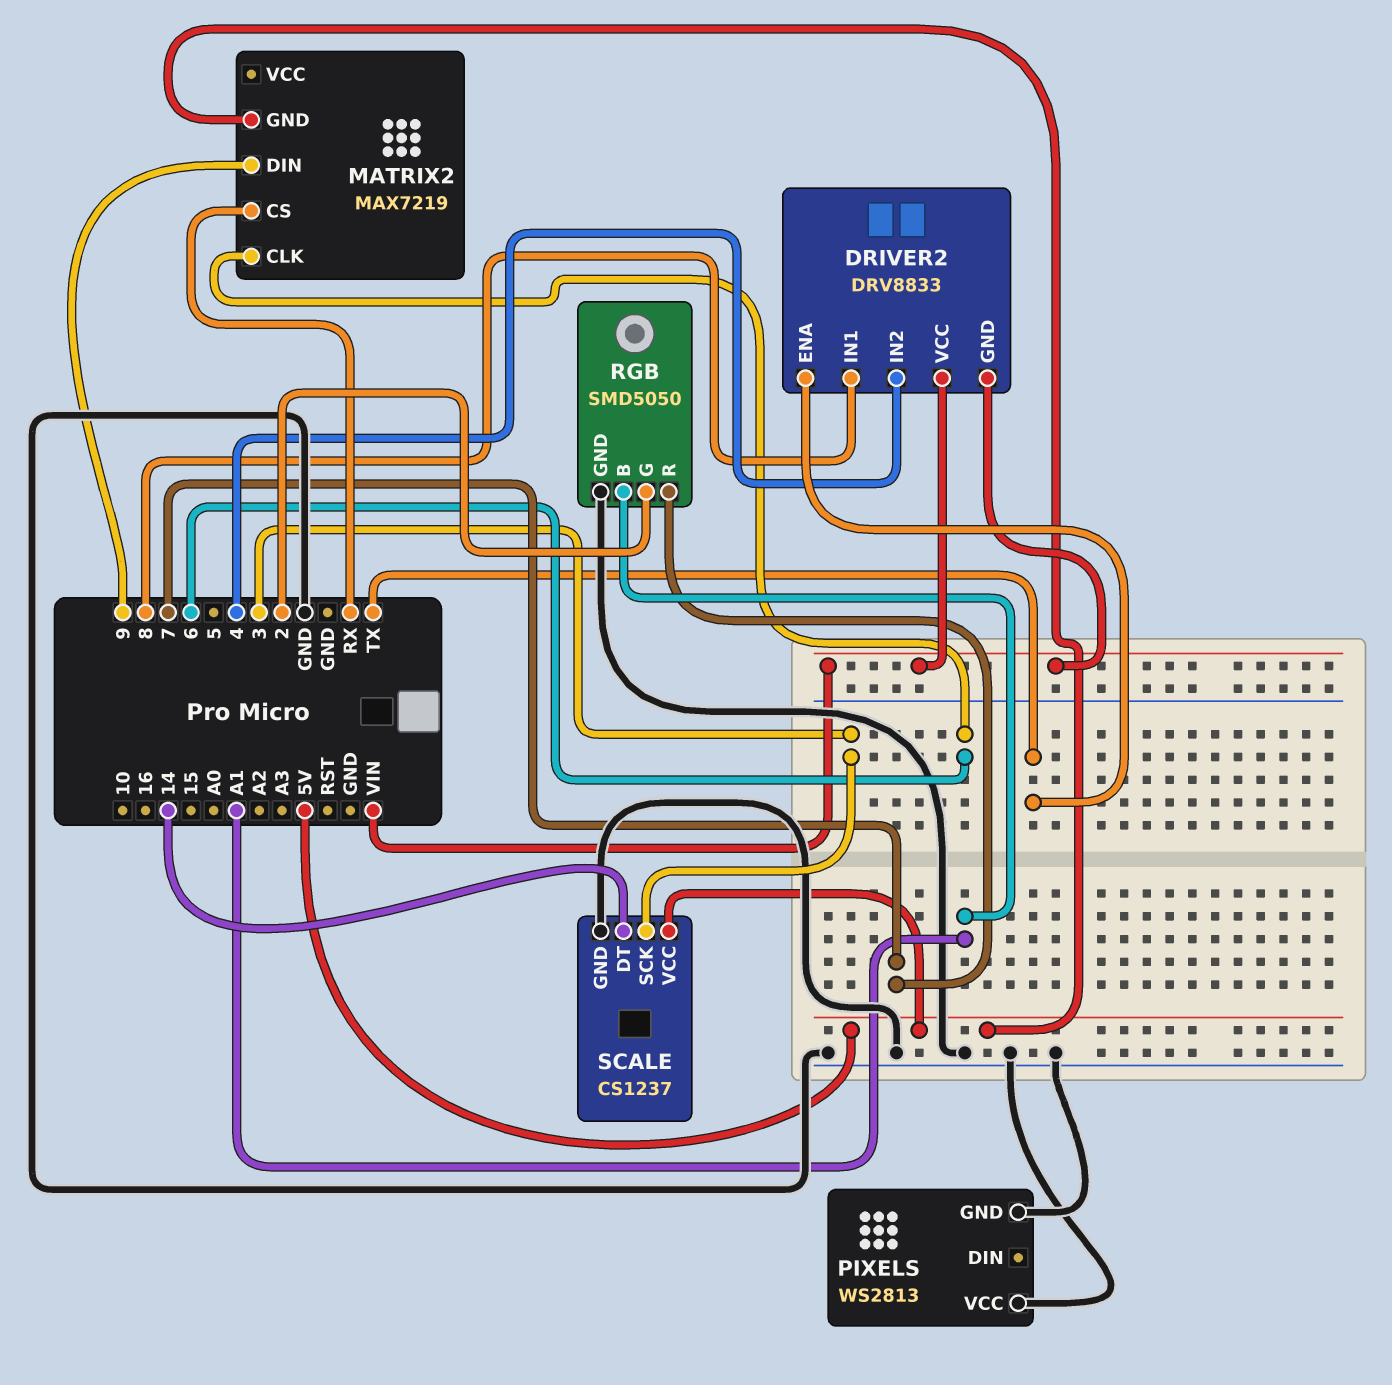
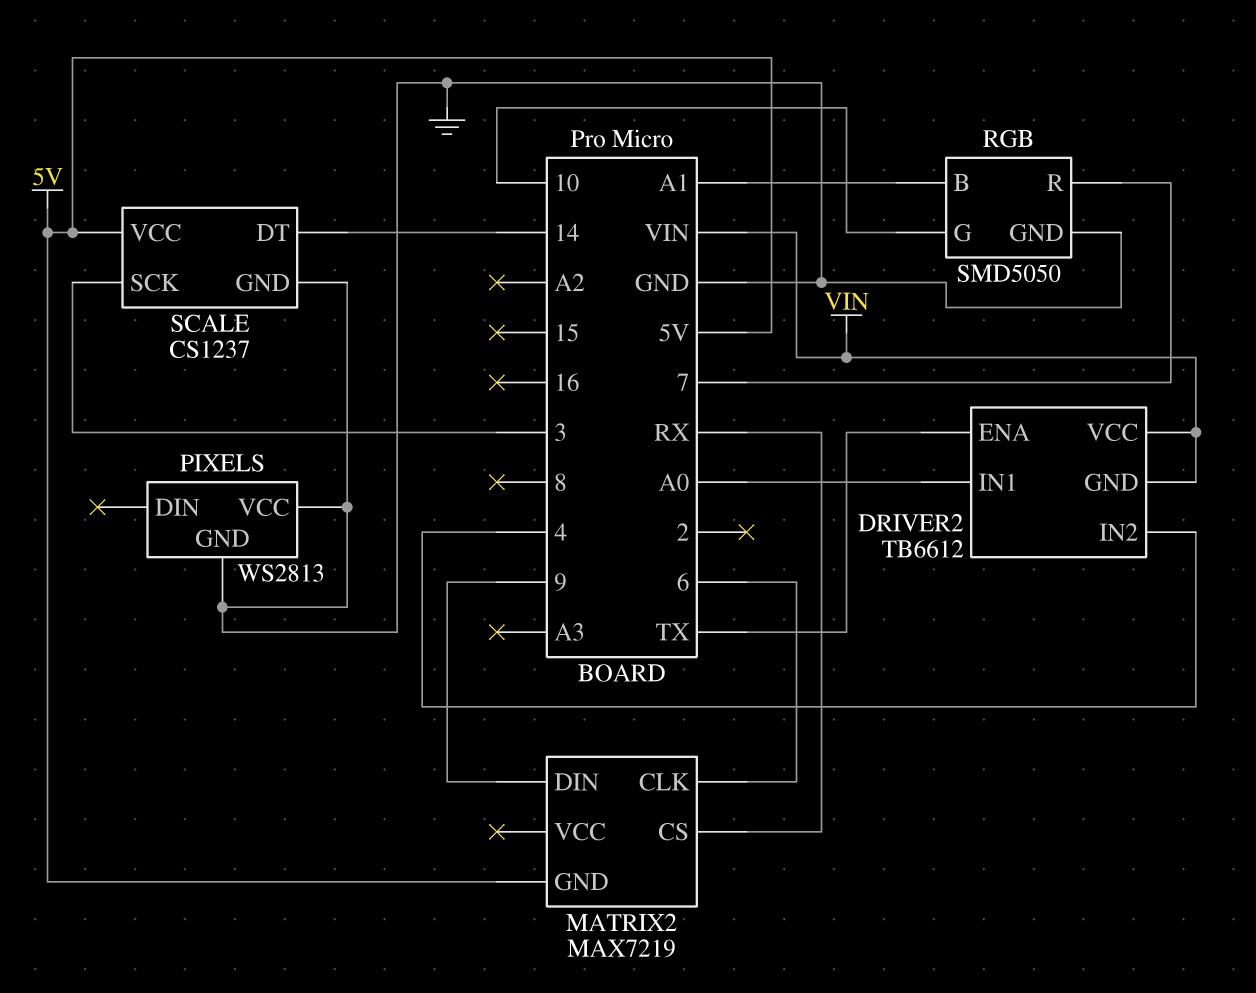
DRIVER2: DRV8833 -> TB6612
DRIVER2 pin IN1: 8 -> A0
RGB pin G: 2 -> 10

